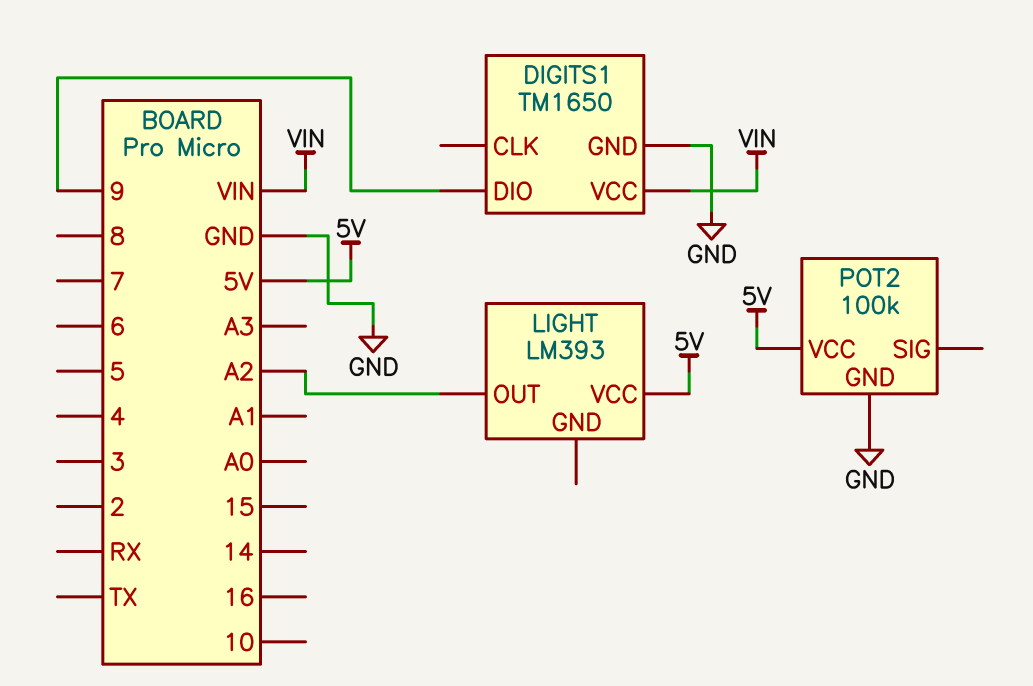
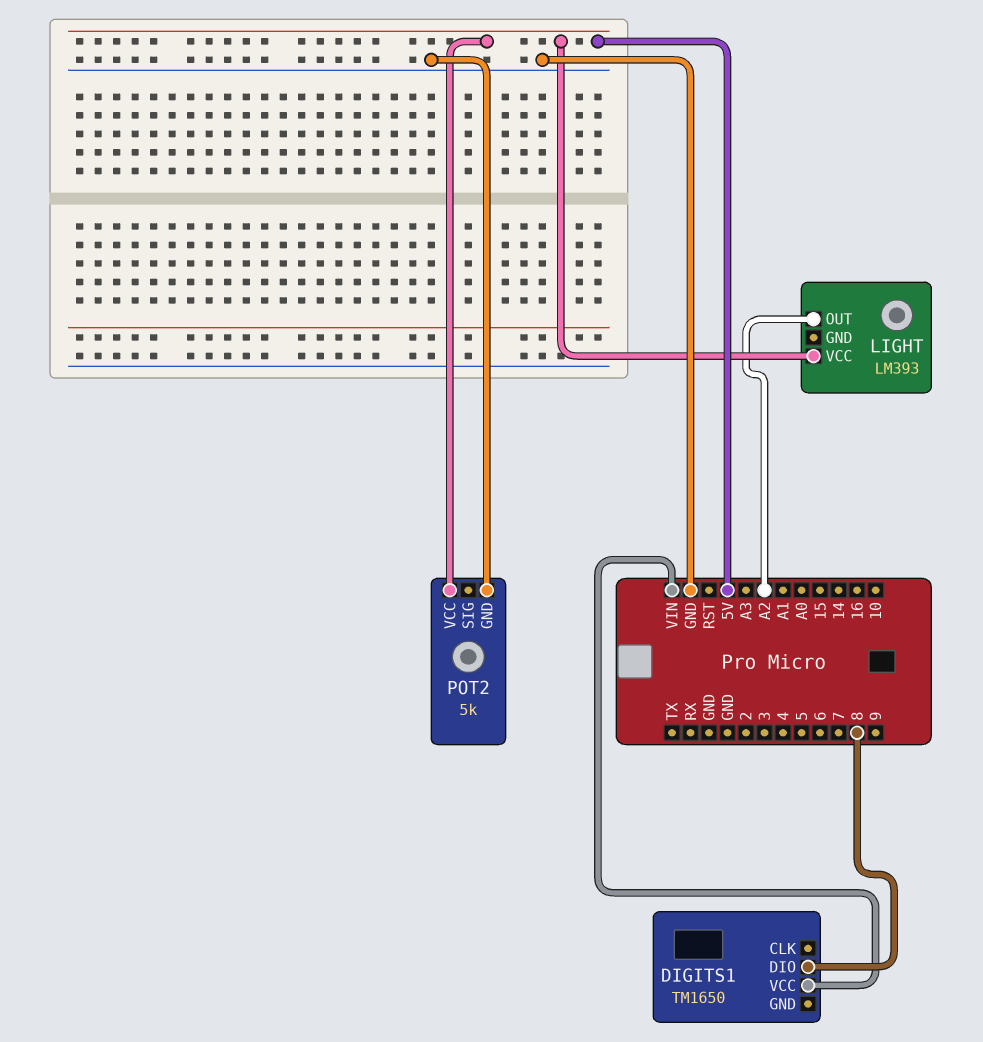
DIGITS1 pin DIO: 9 -> 8
DIGITS1 pin GND: GND -> none
POT2: 100k -> 5k

